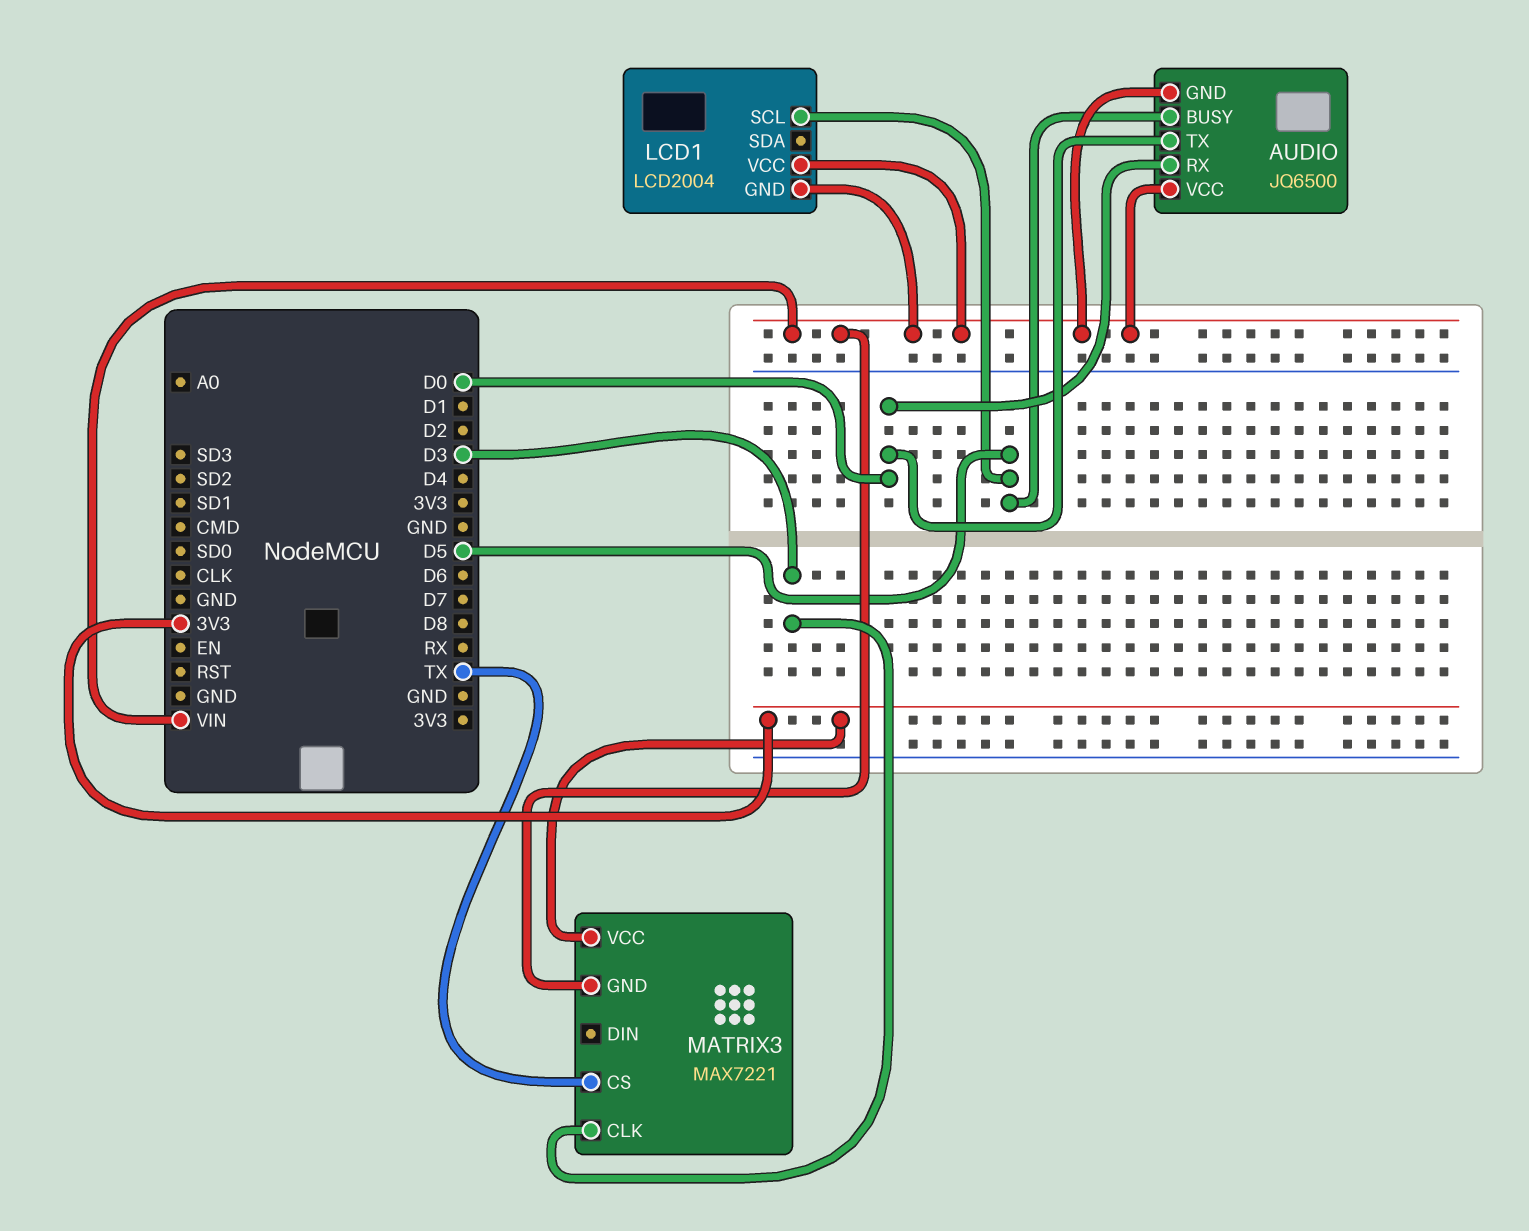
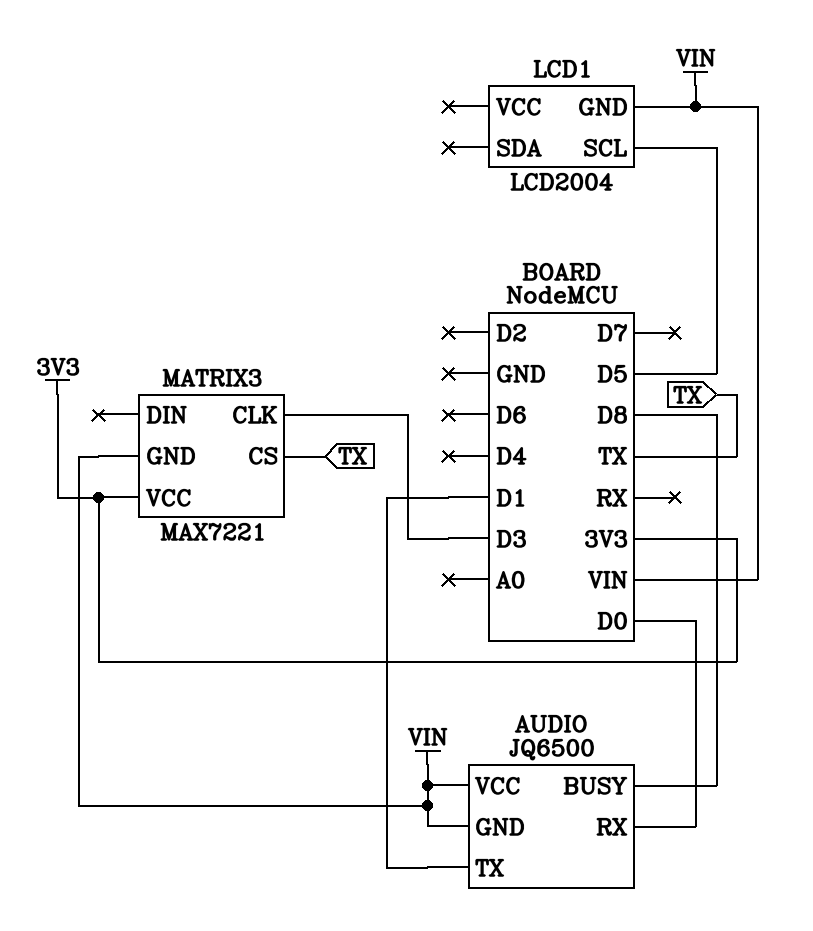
AUDIO pin BUSY: D5 -> D8
AUDIO pin TX: D0 -> D1
LCD1 pin VCC: VIN -> none

